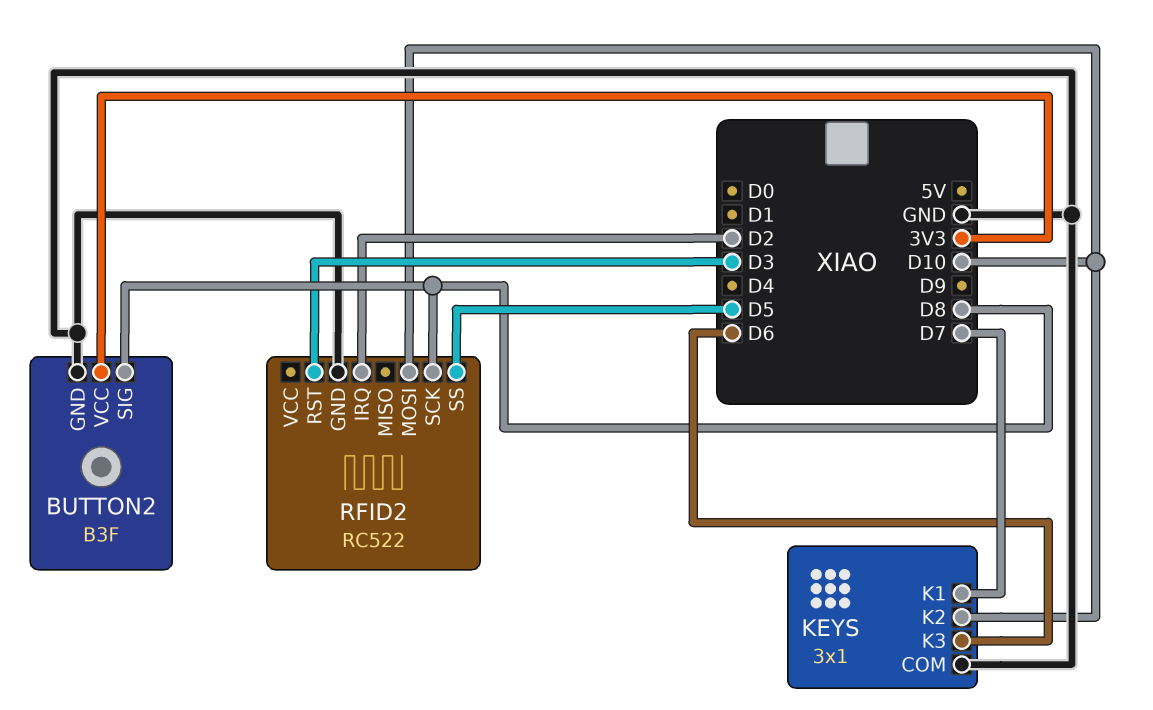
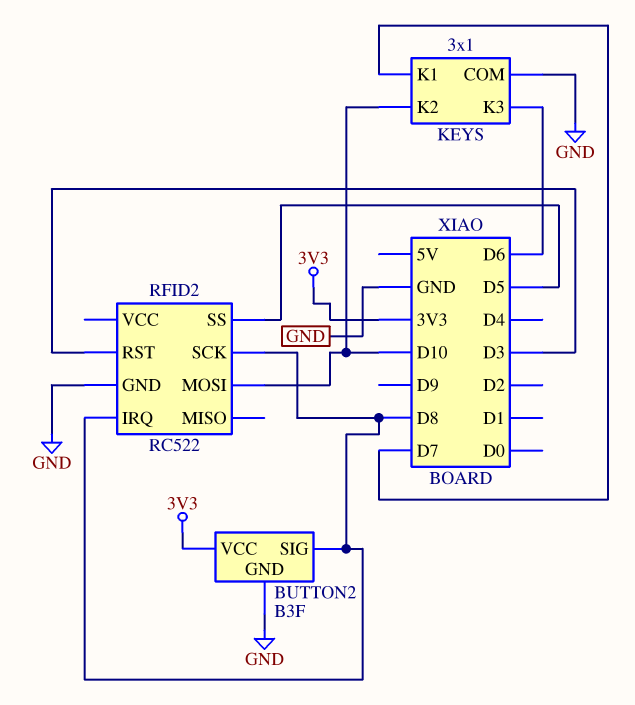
RFID2 pin IRQ: D2 -> D8

